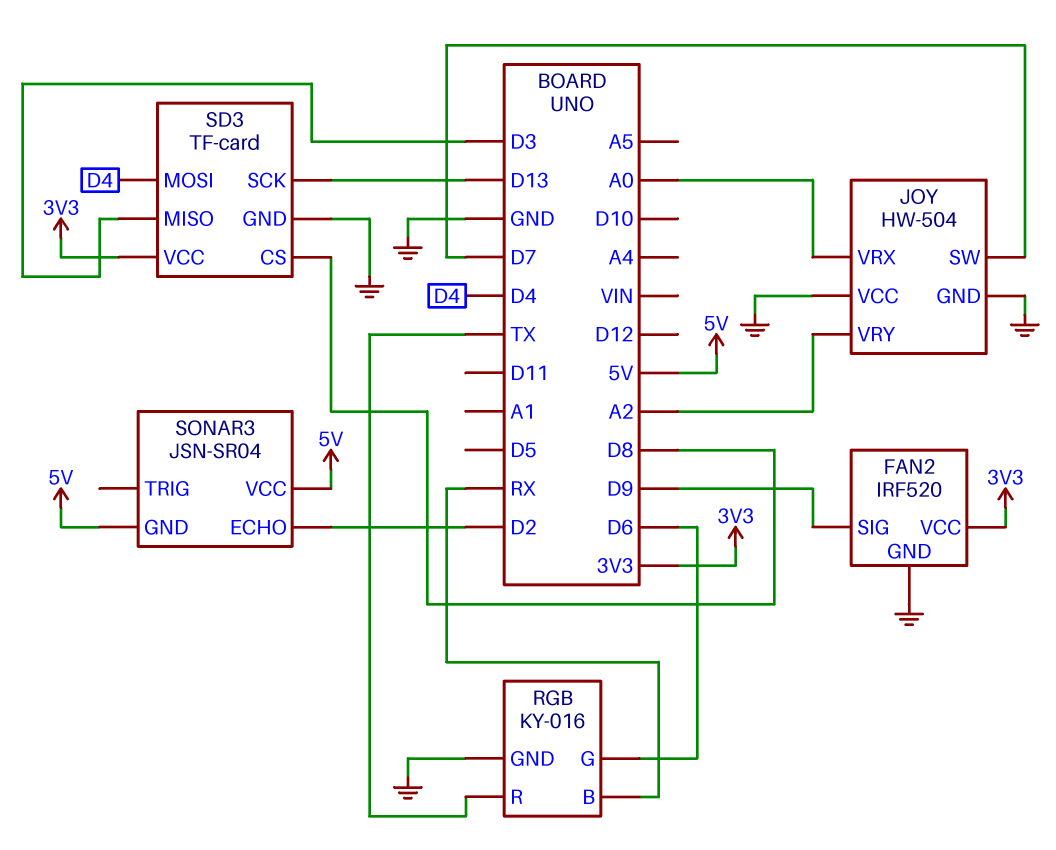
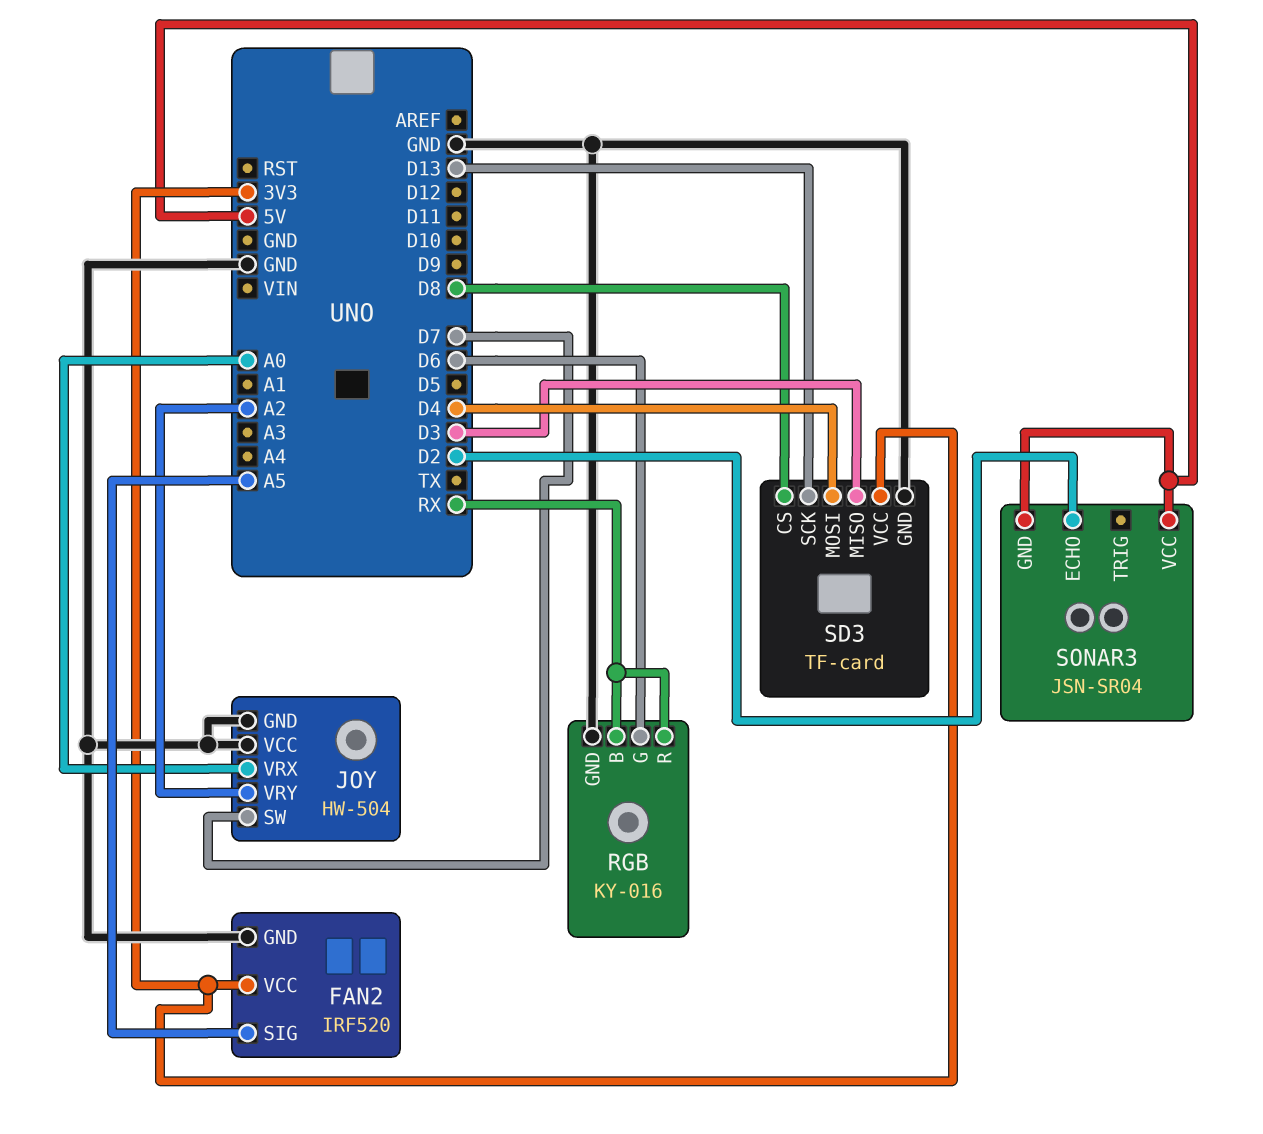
FAN2 pin SIG: D9 -> A5
RGB pin R: TX -> RX

